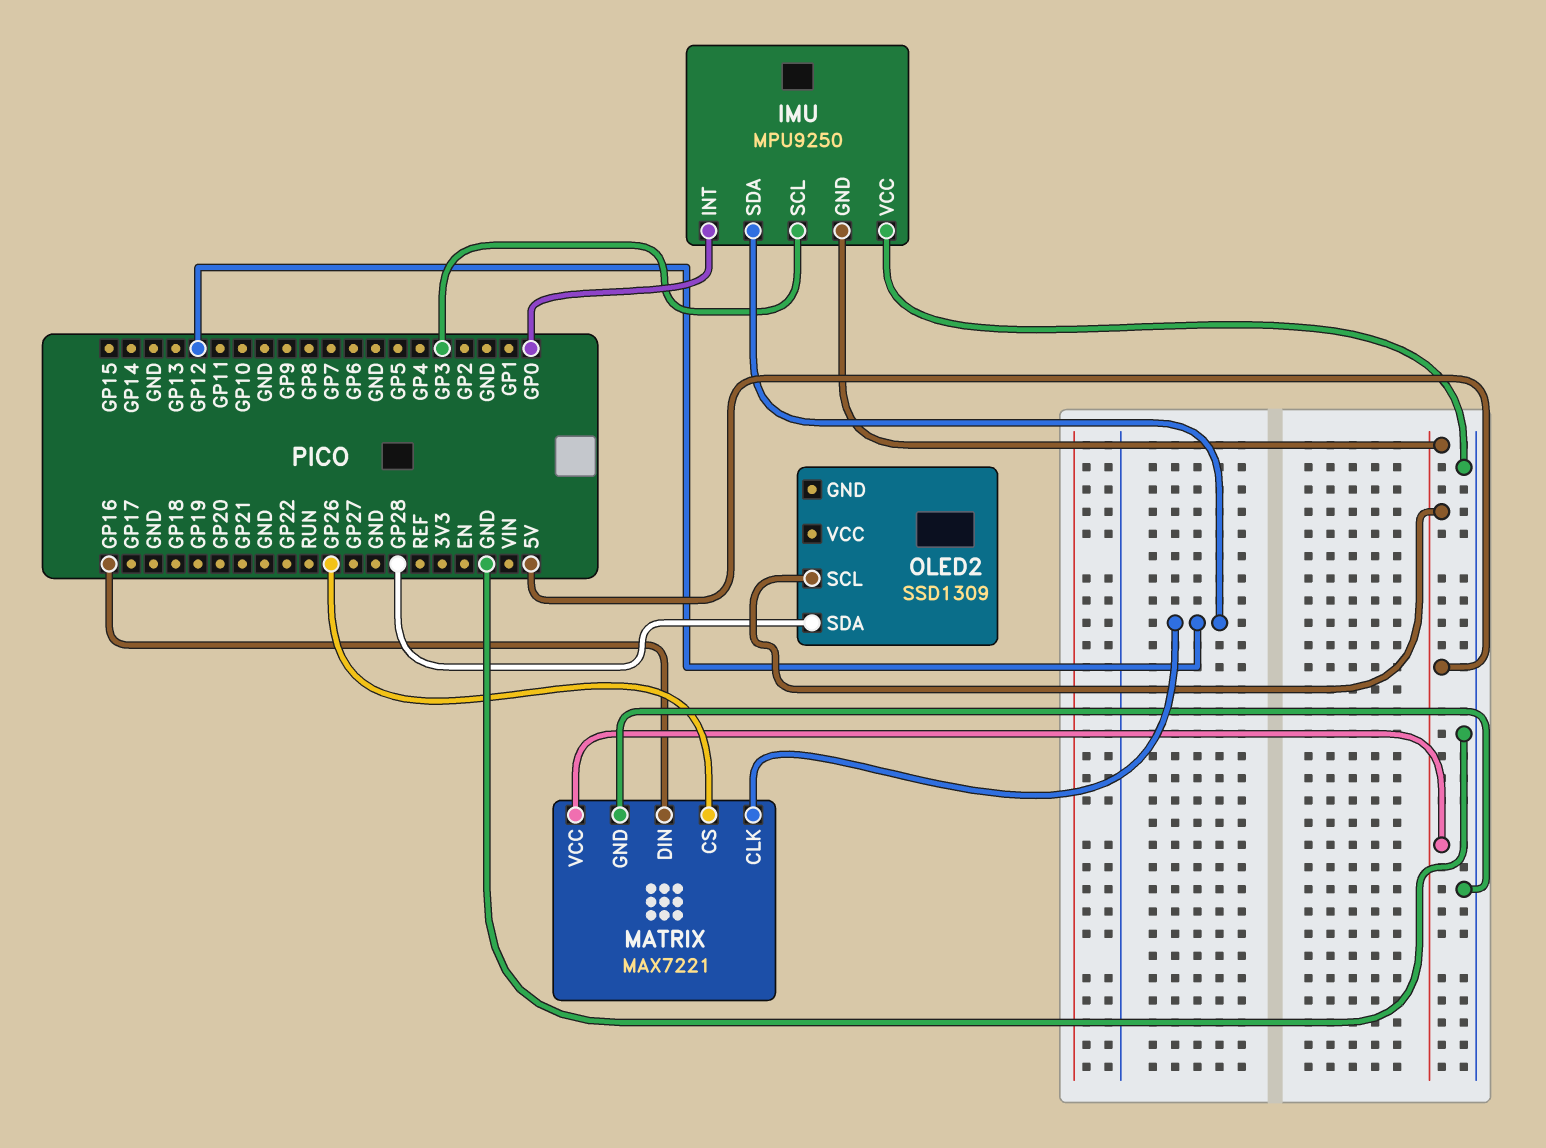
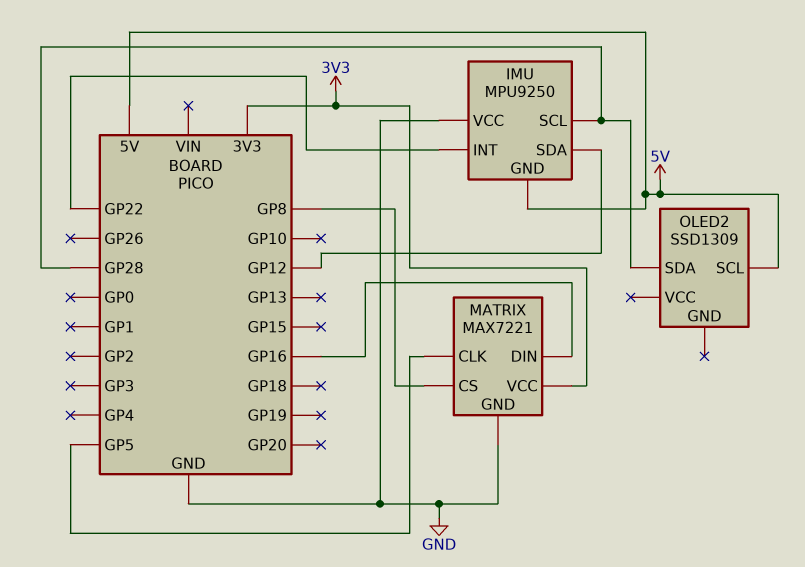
IMU pin INT: GP0 -> GP22
IMU pin SCL: GP3 -> GP28
MATRIX pin CLK: GP12 -> GP5
MATRIX pin CS: GP26 -> GP8
MATRIX pin VCC: 5V -> 3V3

